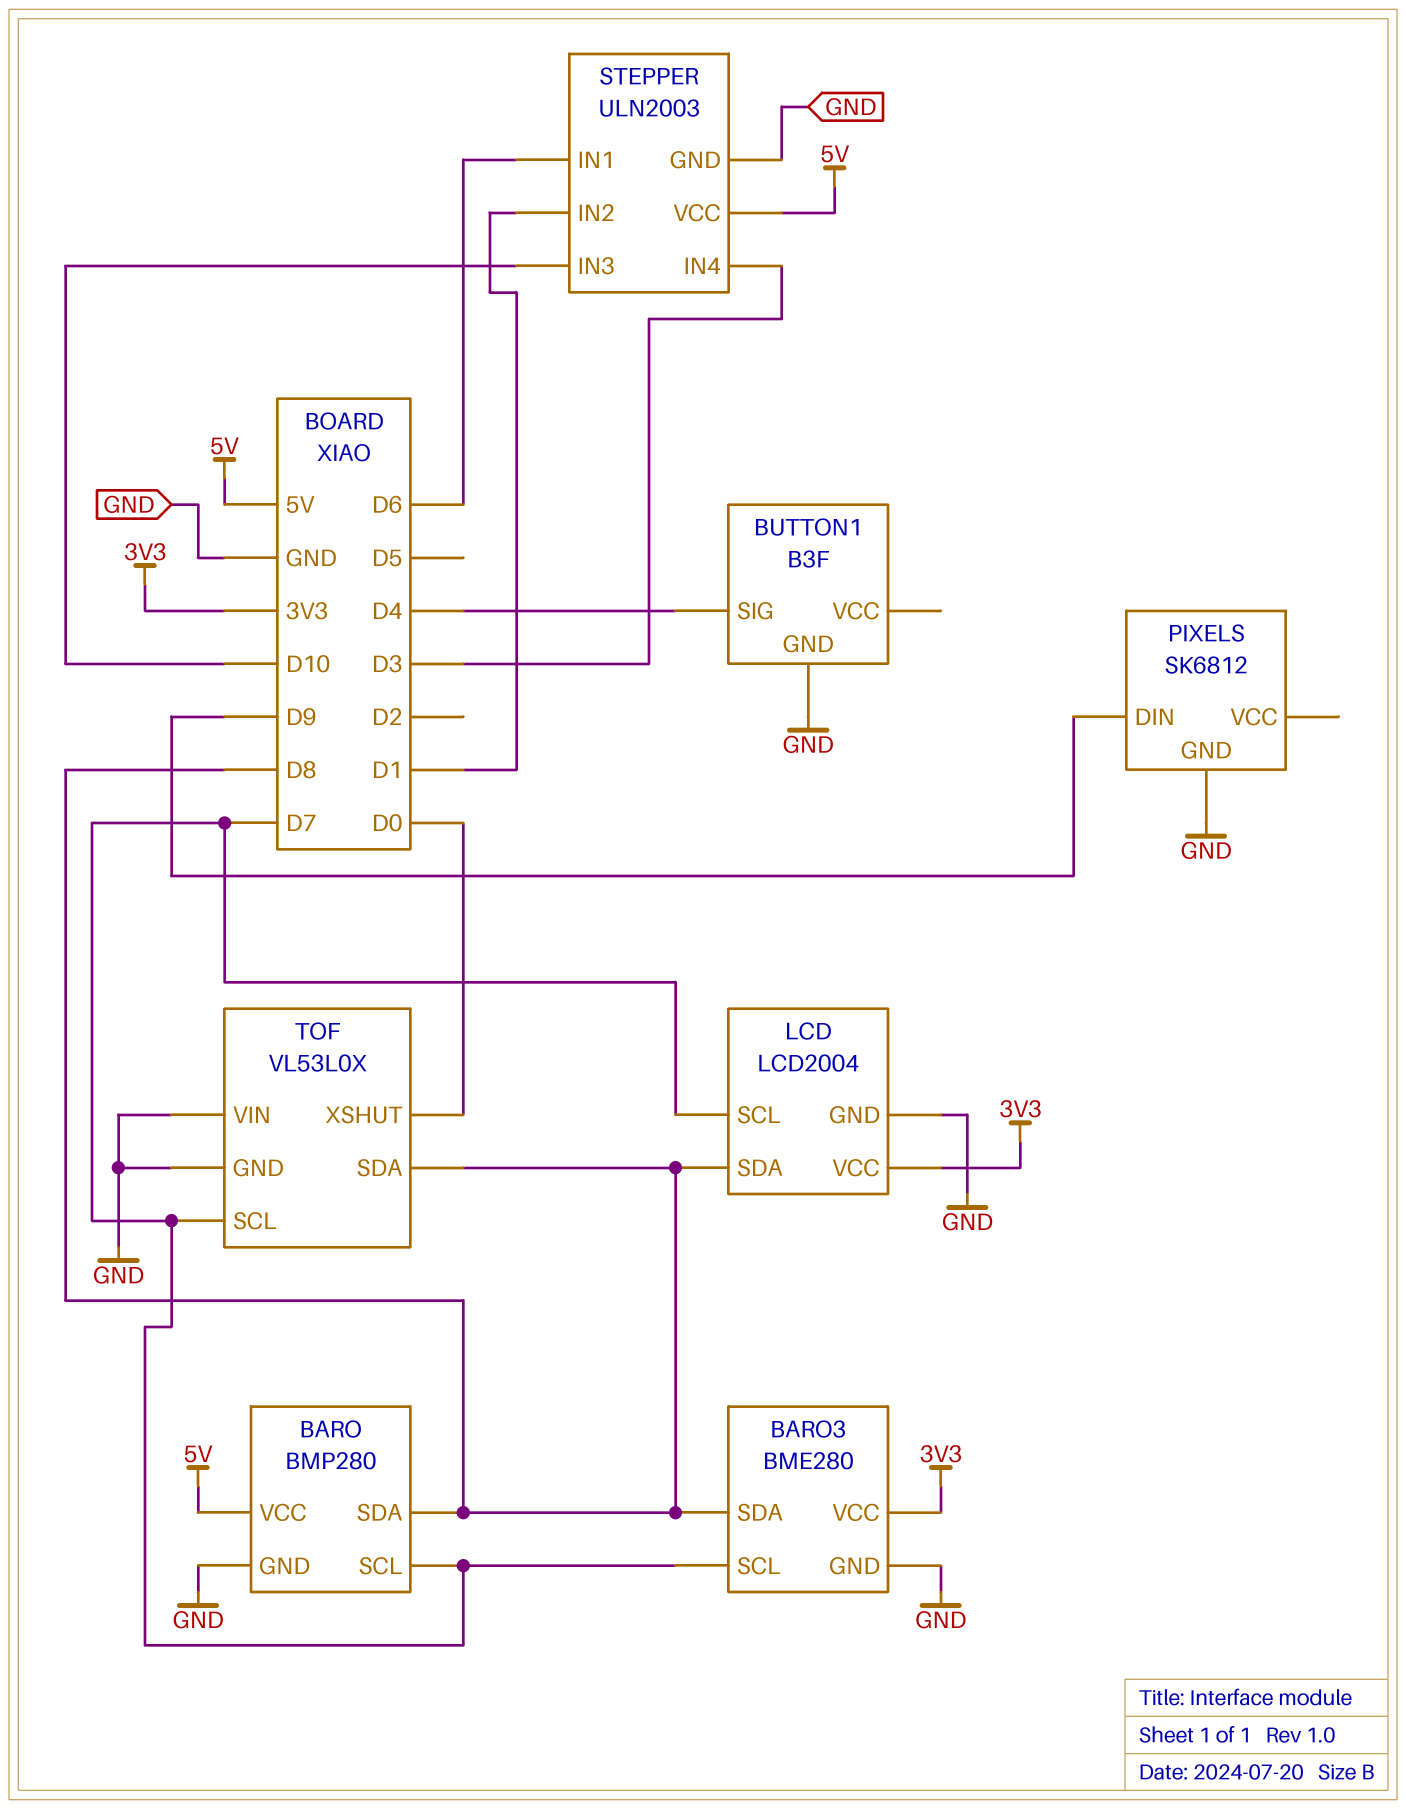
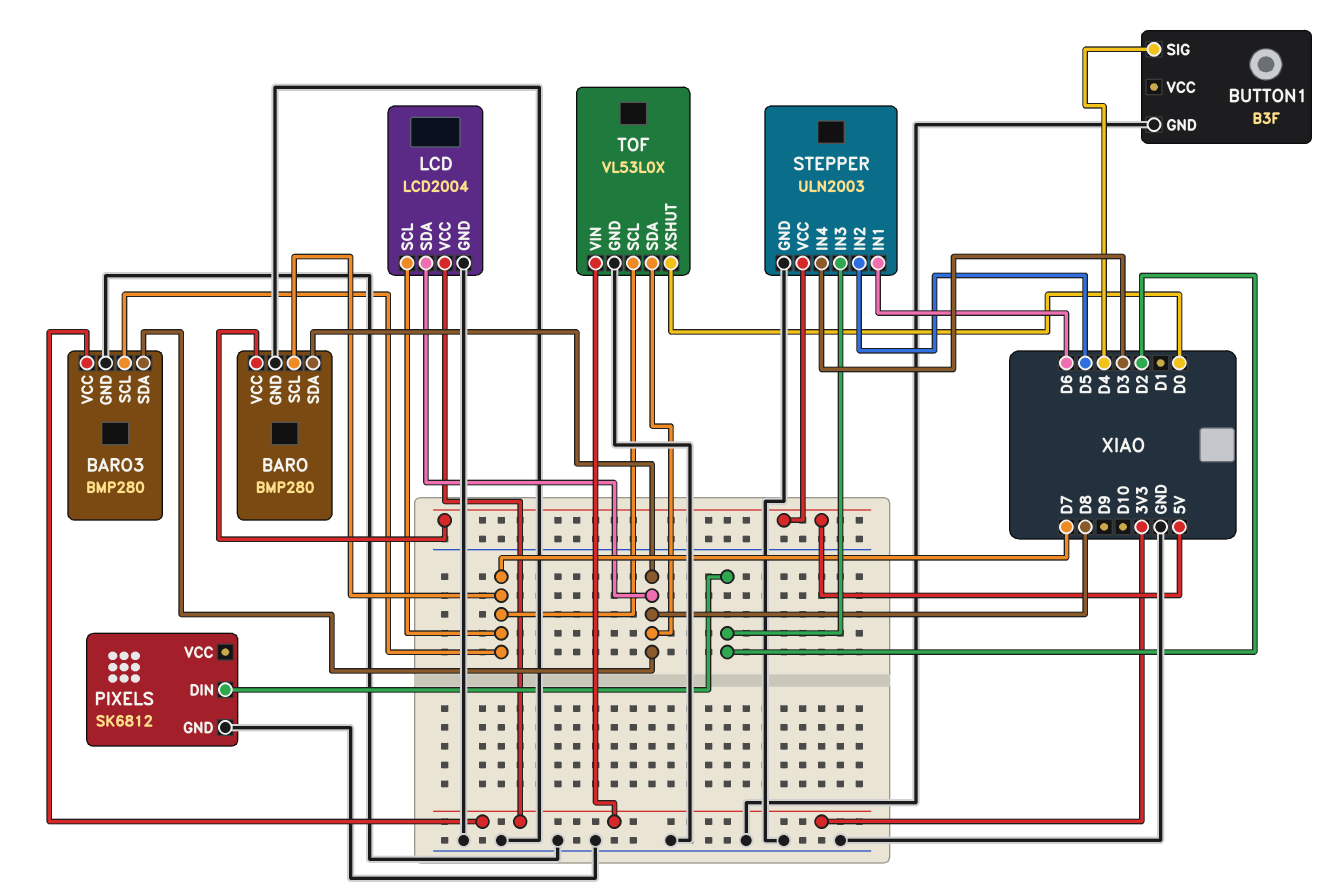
BARO3: BME280 -> BMP280
PIXELS pin DIN: D9 -> D2
STEPPER pin IN2: D1 -> D5
STEPPER pin IN3: D10 -> D2
TOF pin VIN: GND -> 3V3

